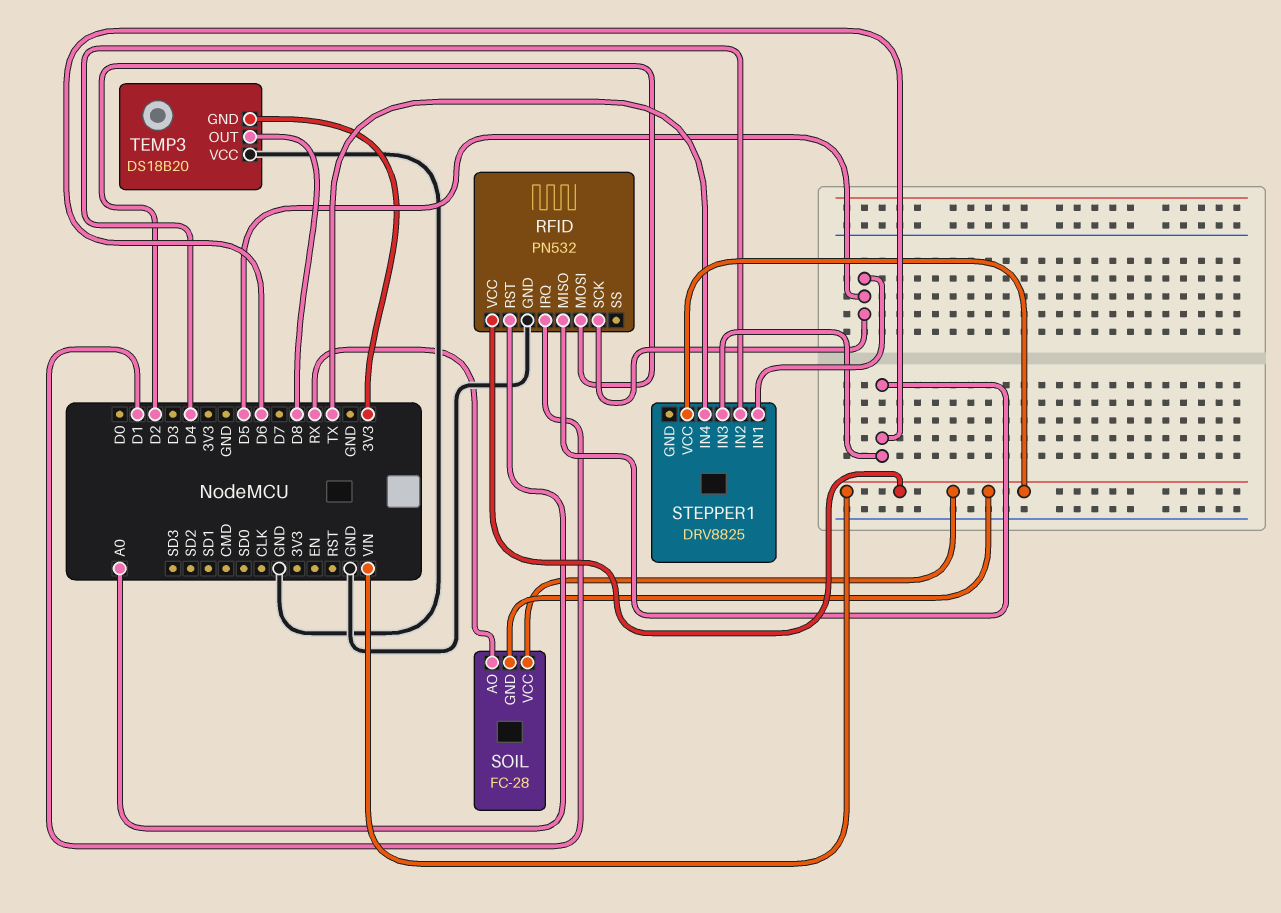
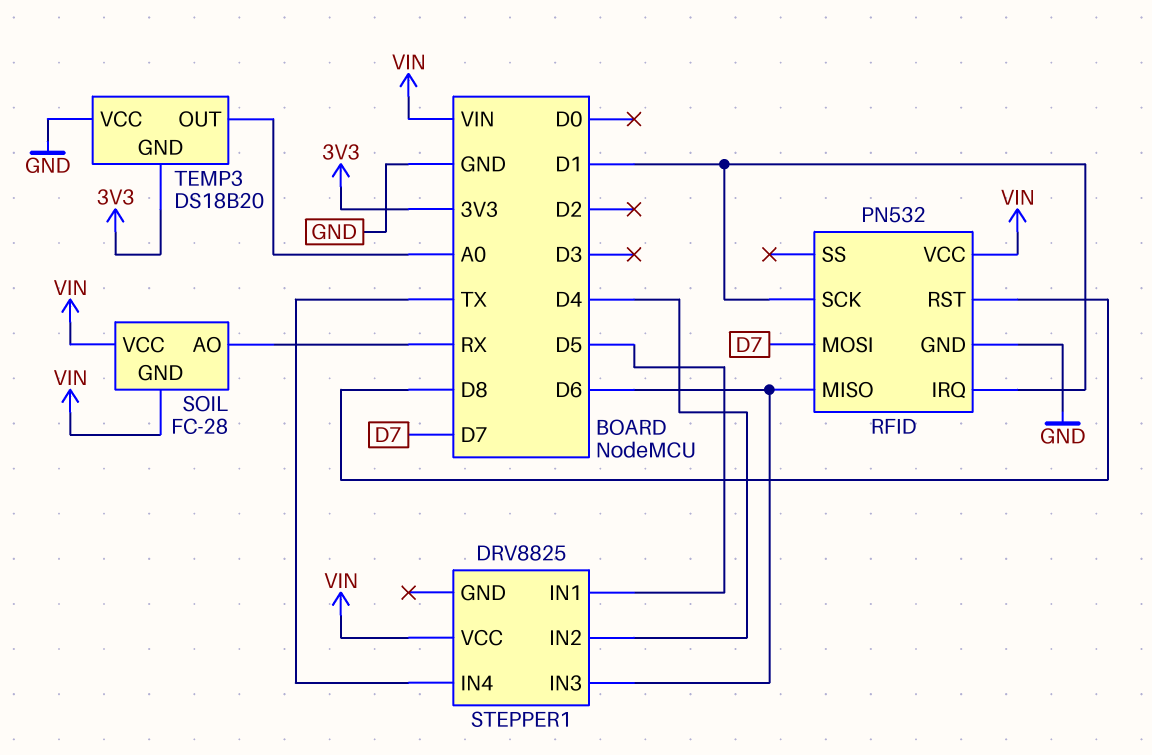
RFID pin MOSI: D2 -> D7
RFID pin RST: A0 -> D8
RFID pin SCK: D5 -> D1
TEMP3 pin OUT: D8 -> A0

